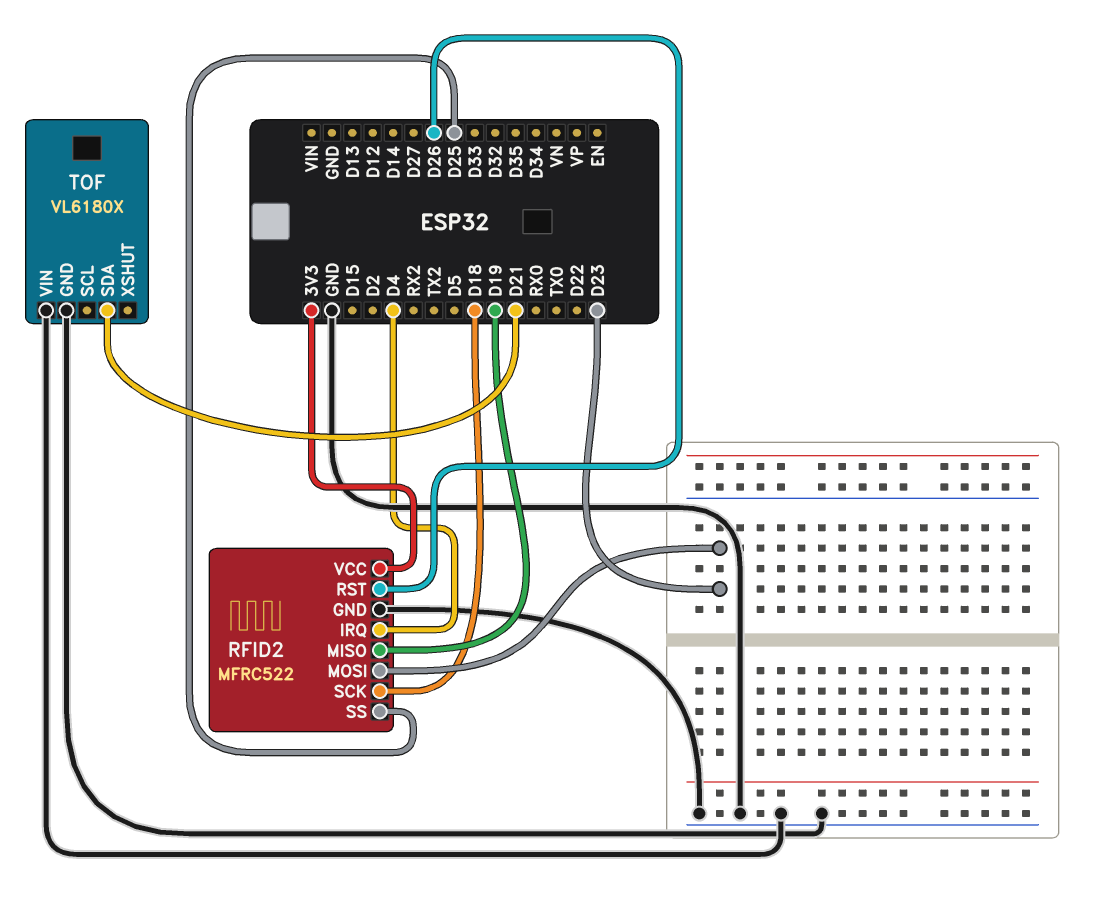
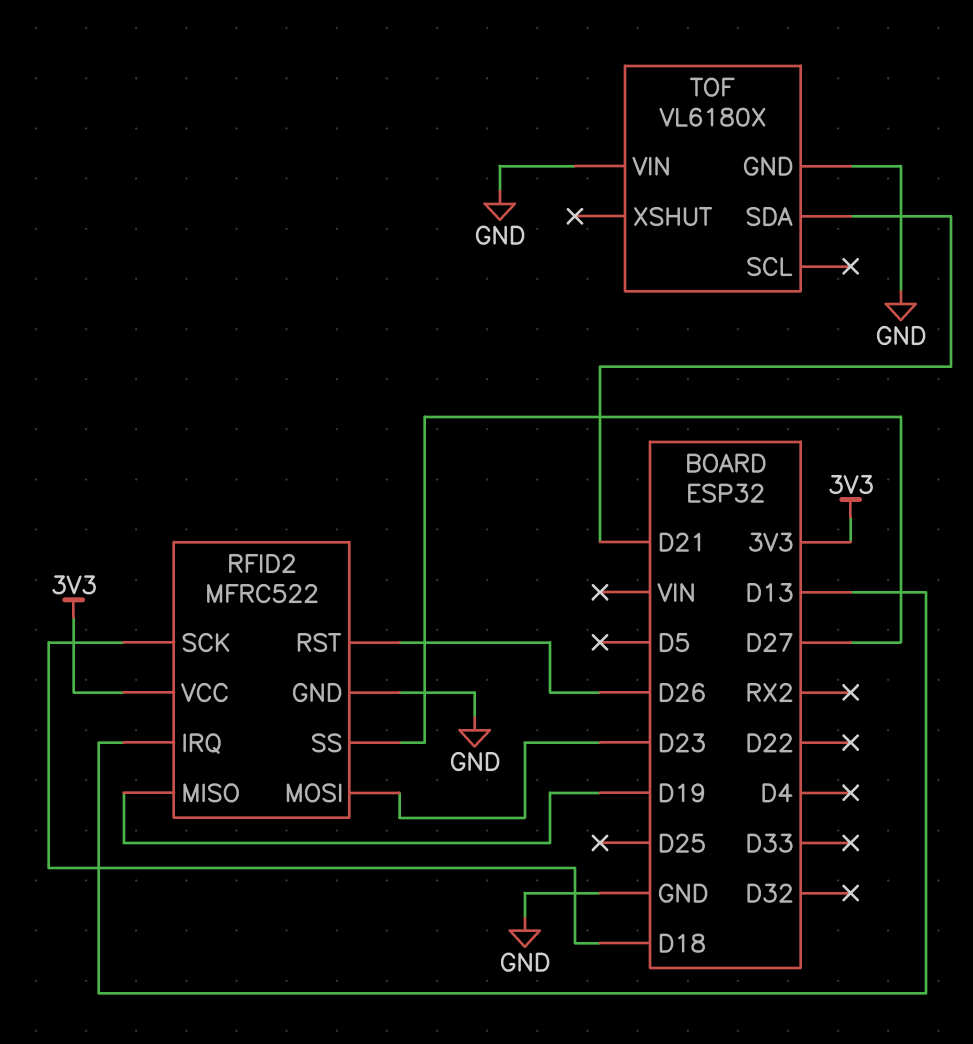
RFID2 pin IRQ: D4 -> D13
RFID2 pin SS: D25 -> D27

